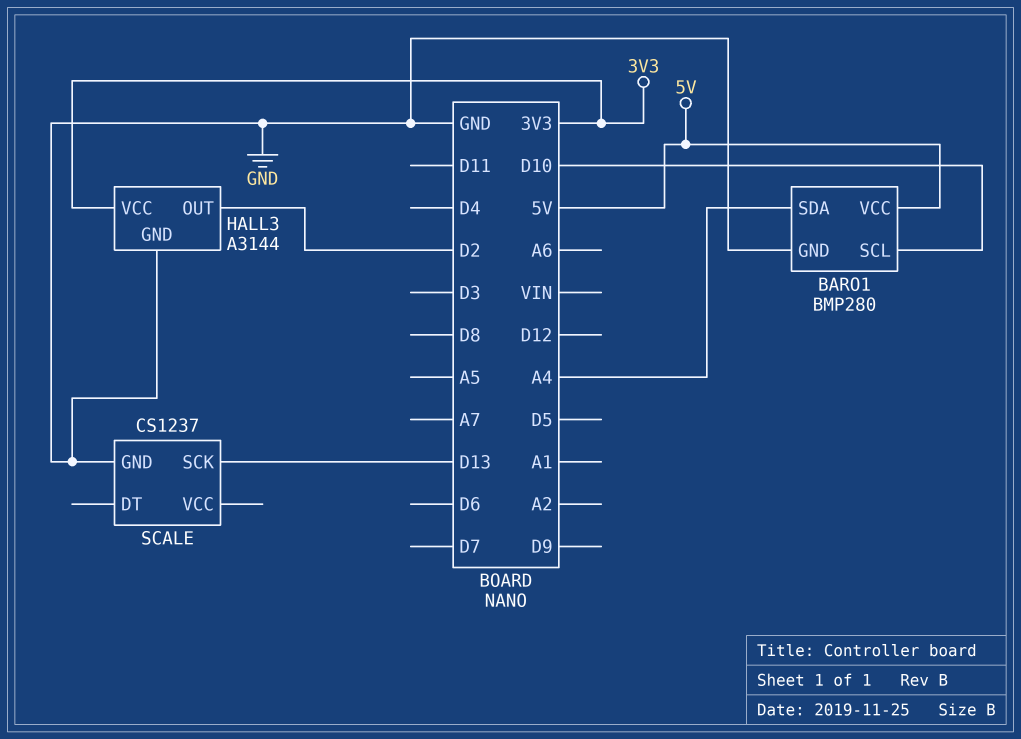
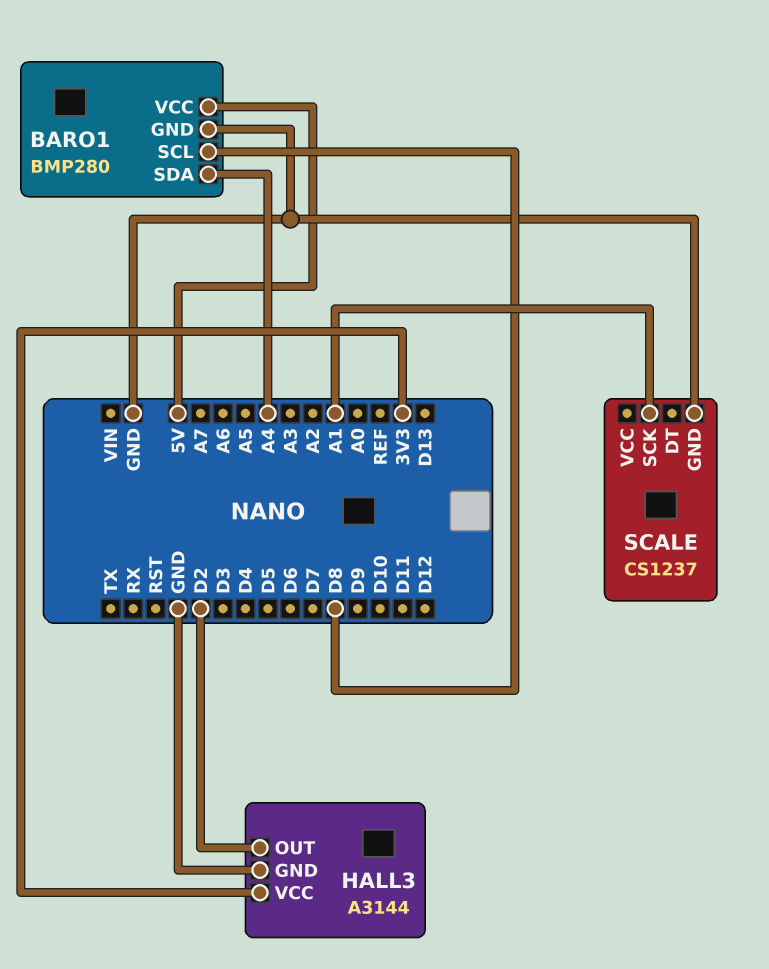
BARO1 pin SCL: D10 -> D8
SCALE pin SCK: D13 -> A1

